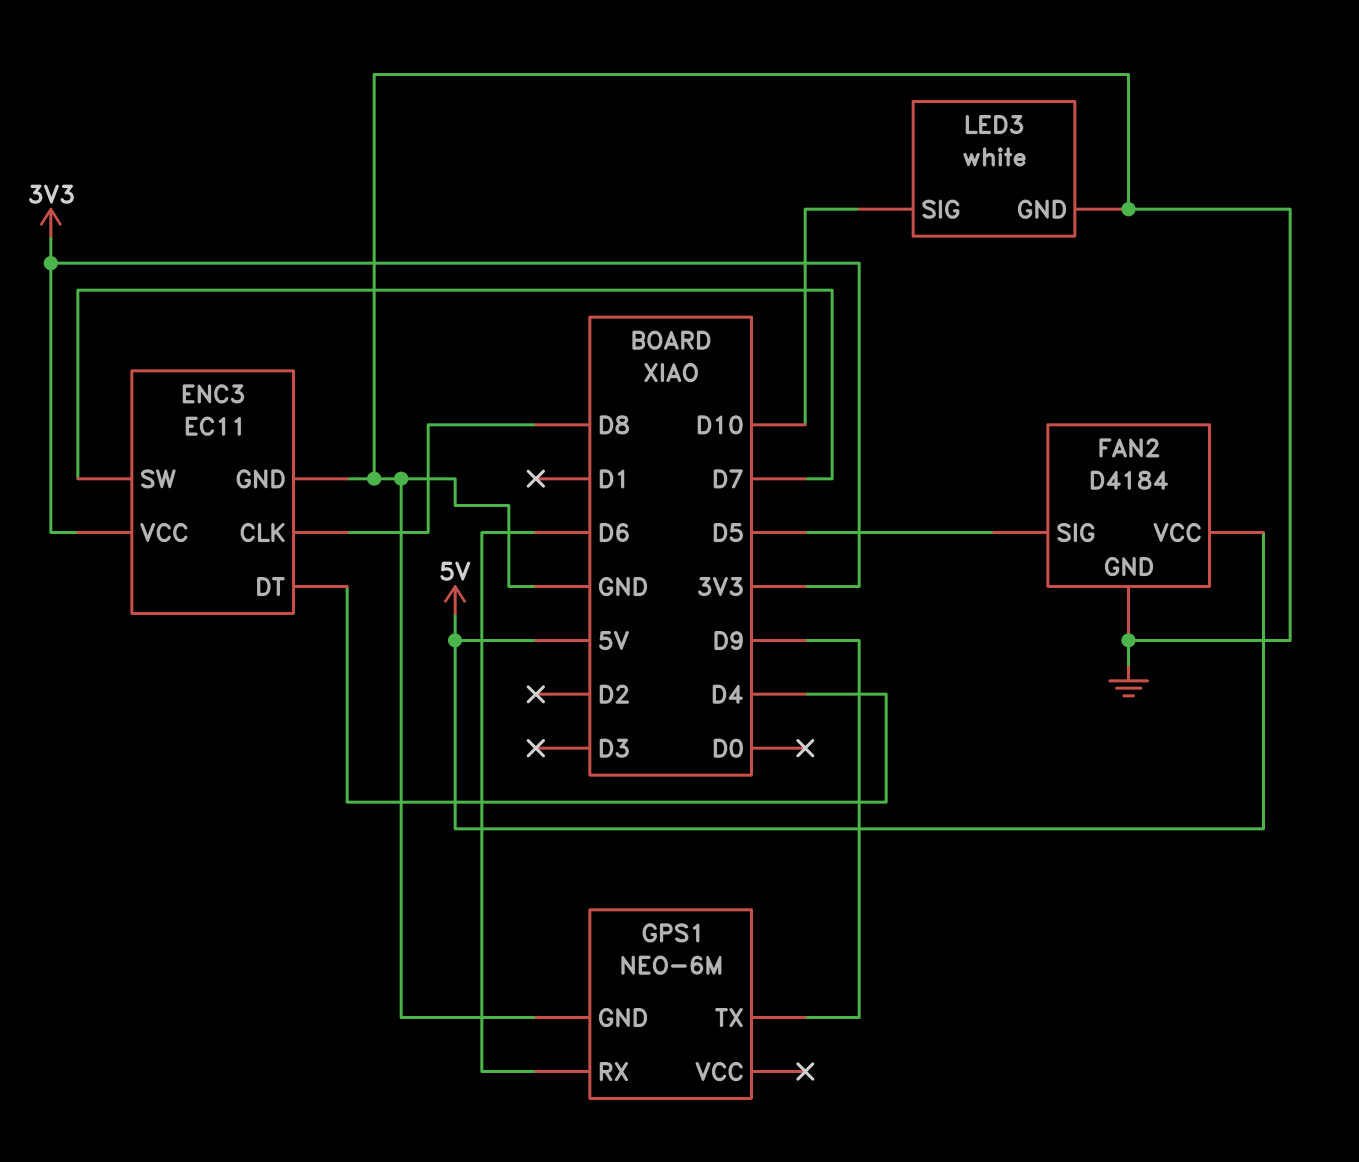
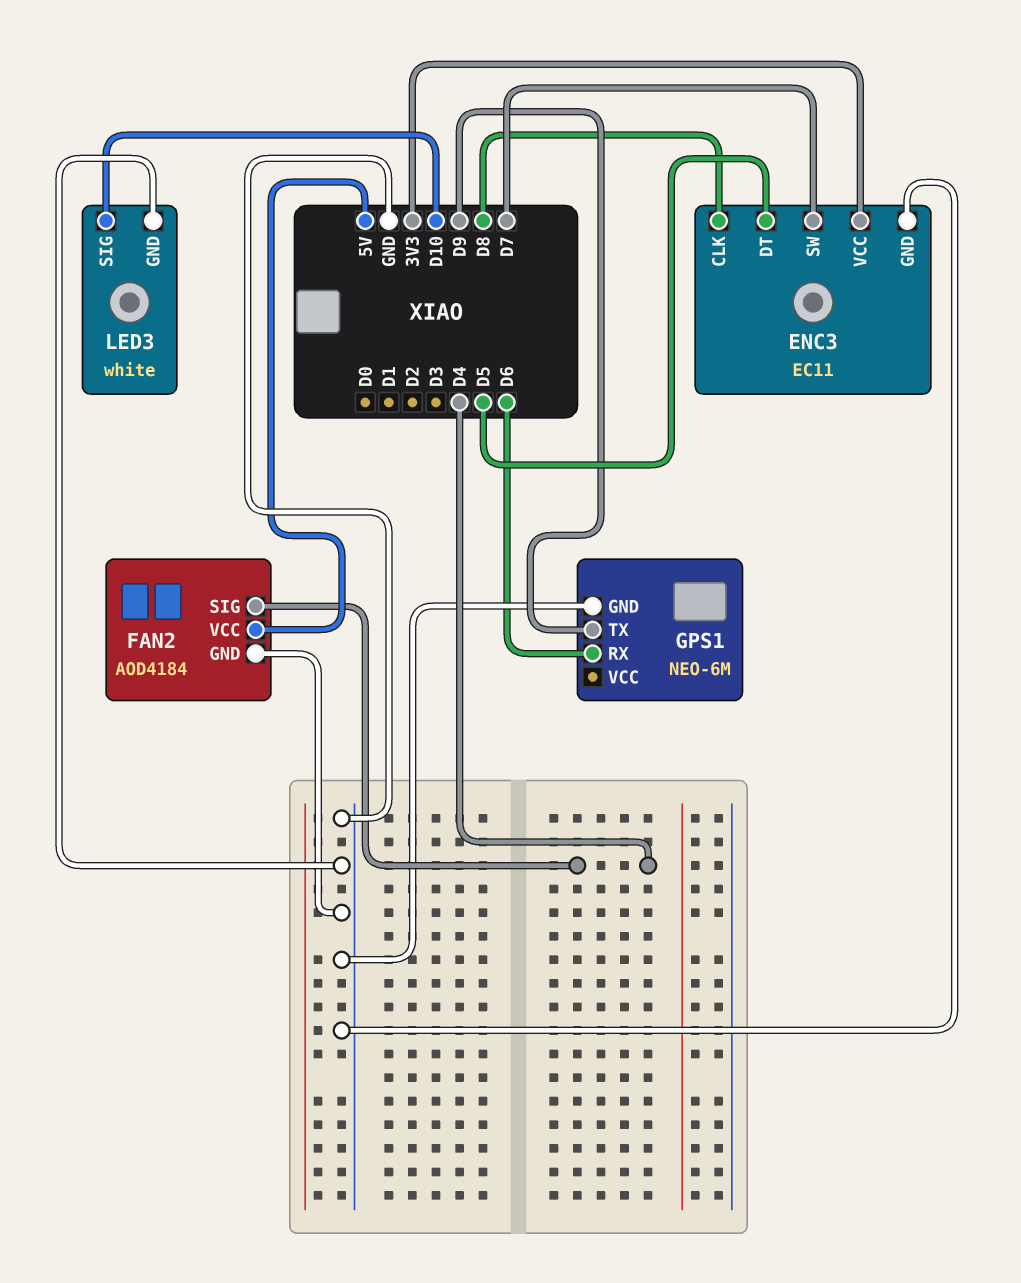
ENC3 pin DT: D4 -> D5
FAN2: D4184 -> AOD4184
FAN2 pin SIG: D5 -> D4

